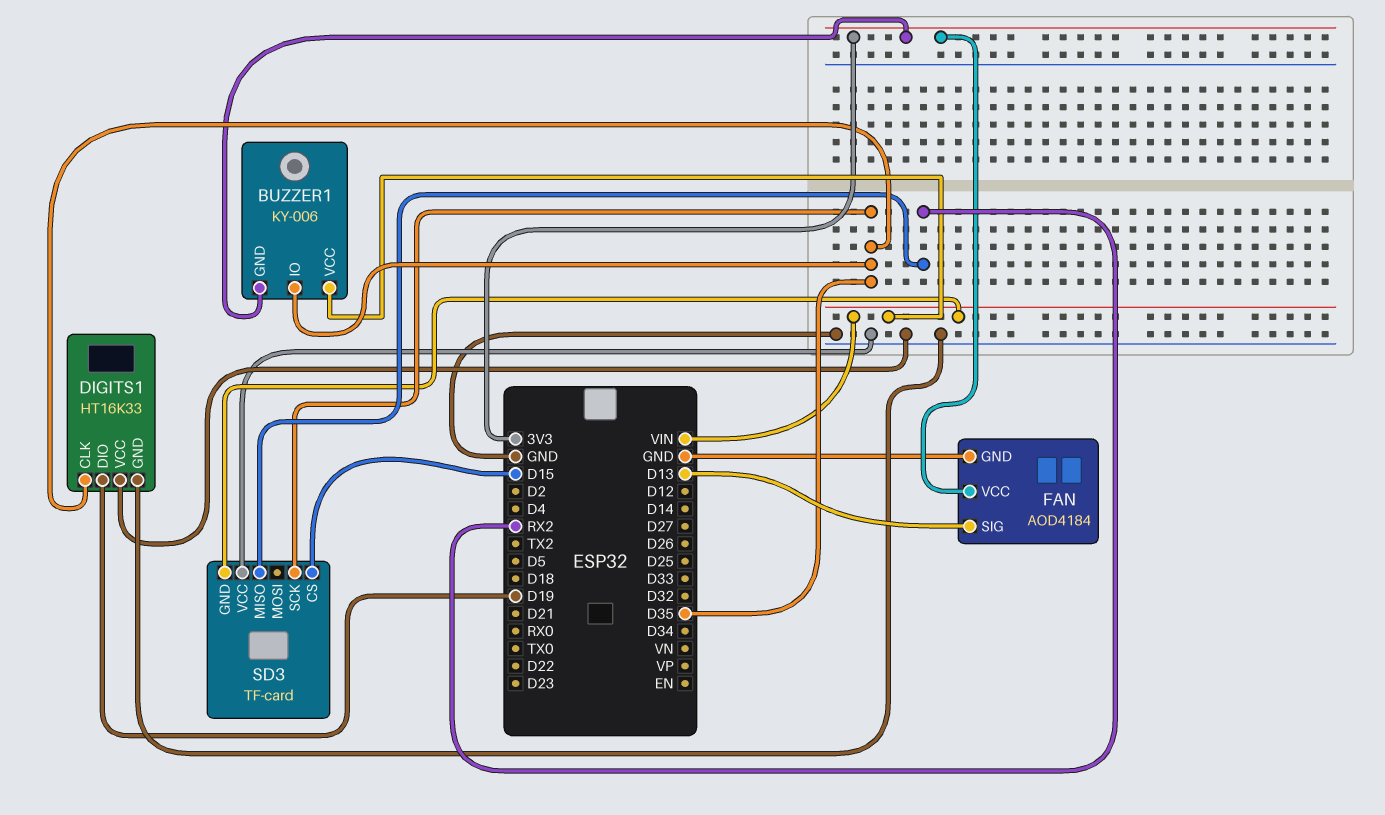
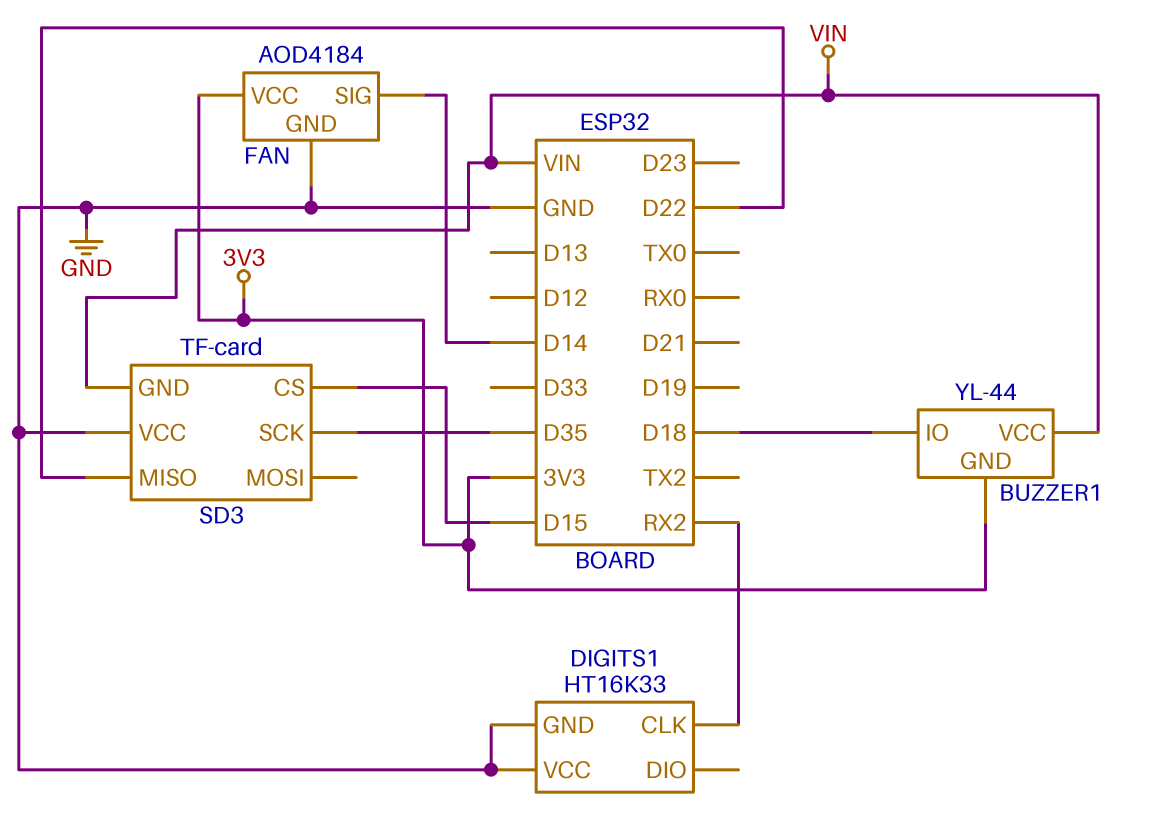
BUZZER1: KY-006 -> YL-44
BUZZER1 pin IO: D35 -> D18
DIGITS1 pin CLK: D35 -> RX2
DIGITS1 pin DIO: D19 -> none
FAN pin SIG: D13 -> D14
SD3 pin MISO: RX2 -> D22

